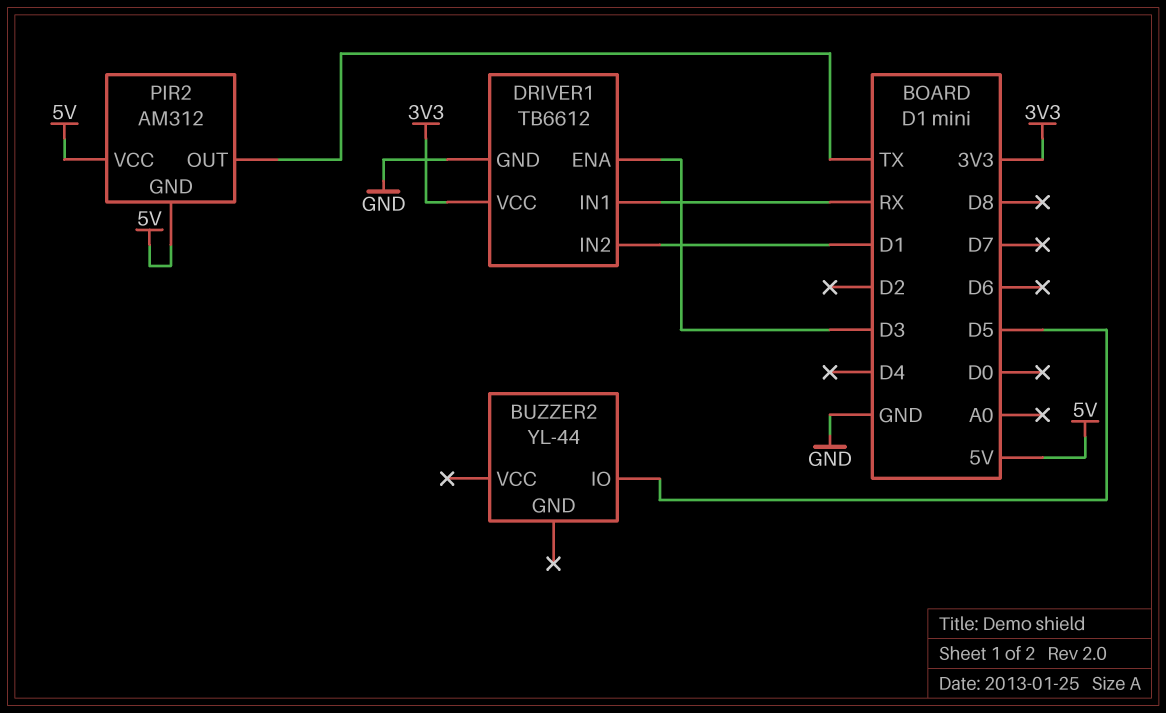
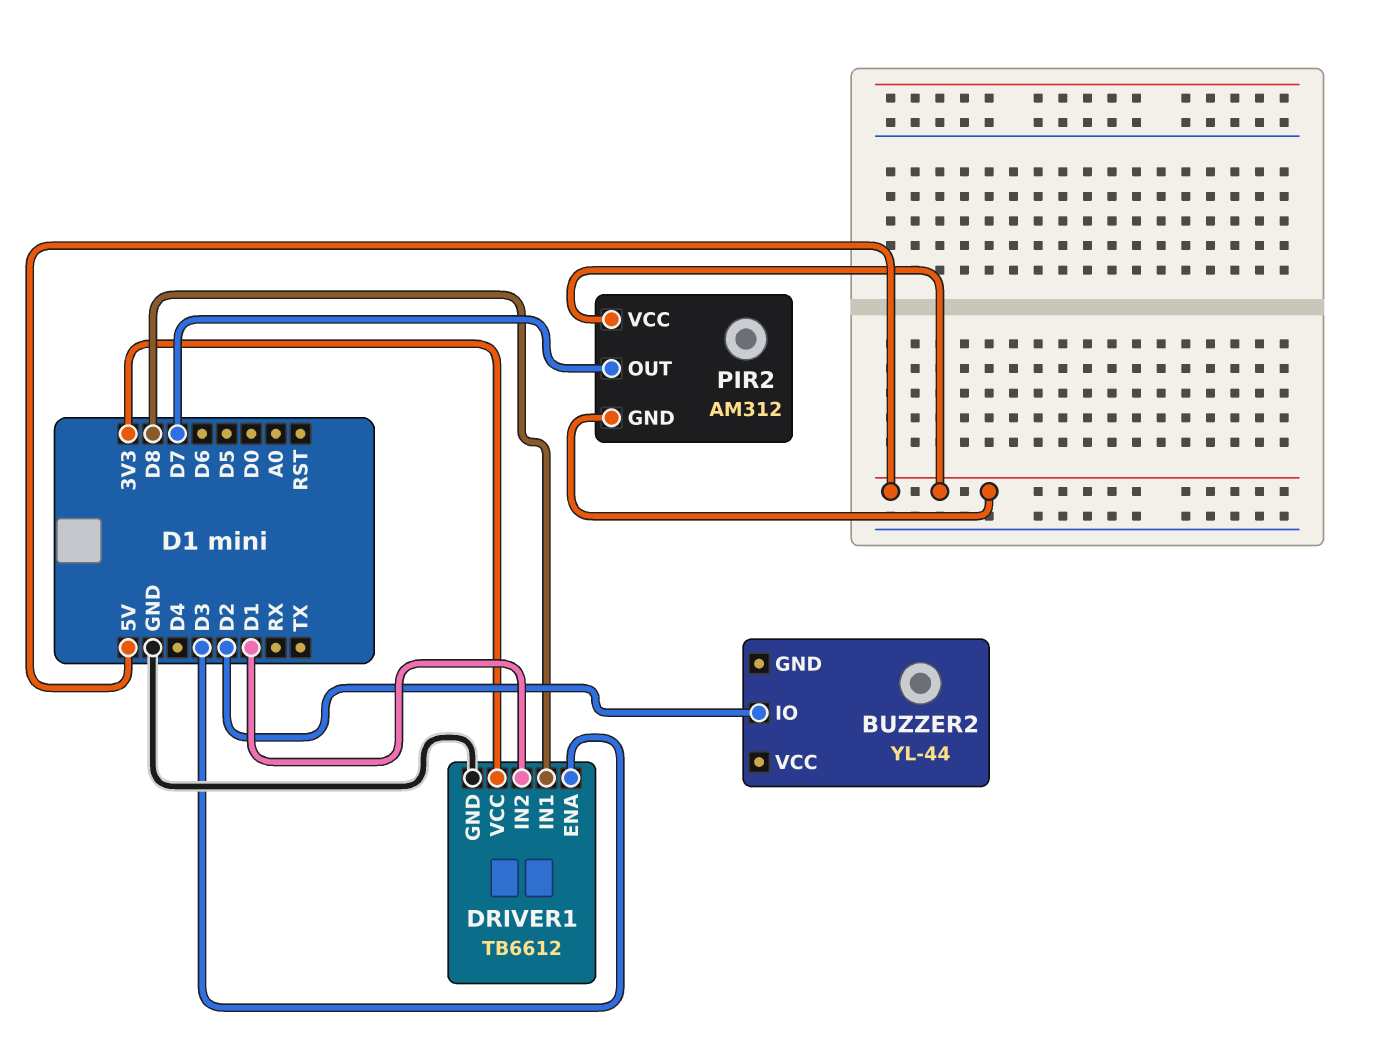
BUZZER2 pin IO: D5 -> D2
DRIVER1 pin IN1: RX -> D8
PIR2 pin OUT: TX -> D7

